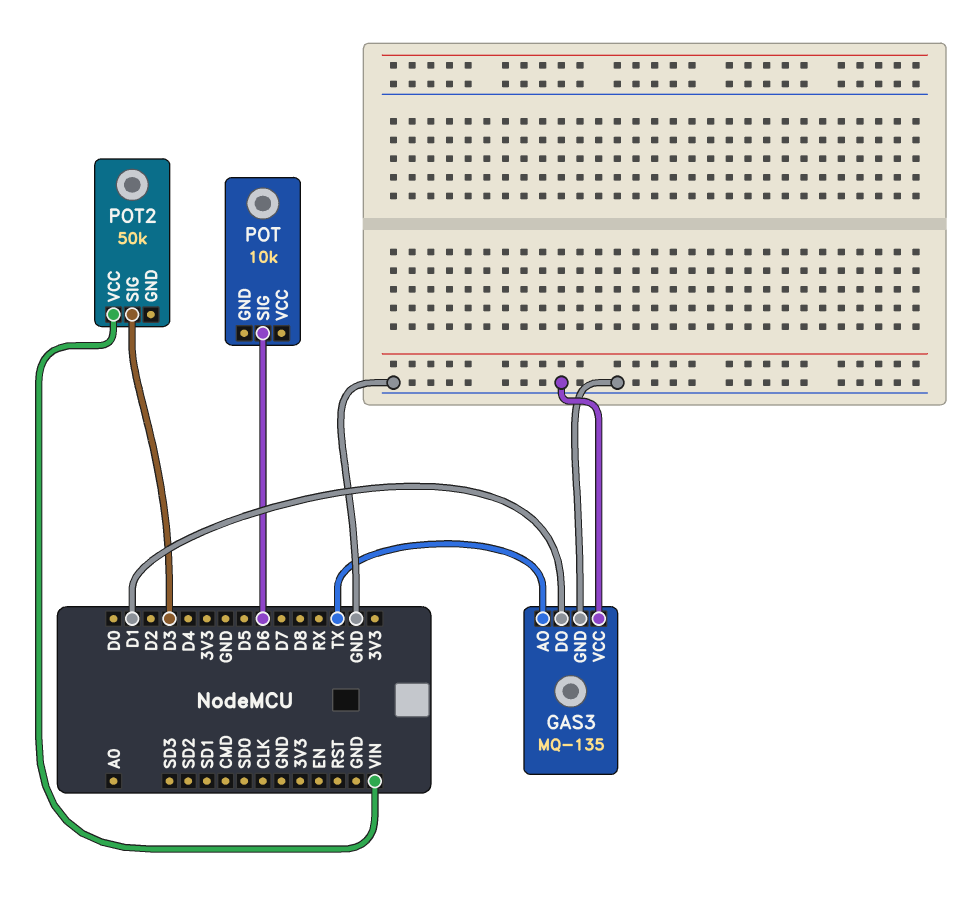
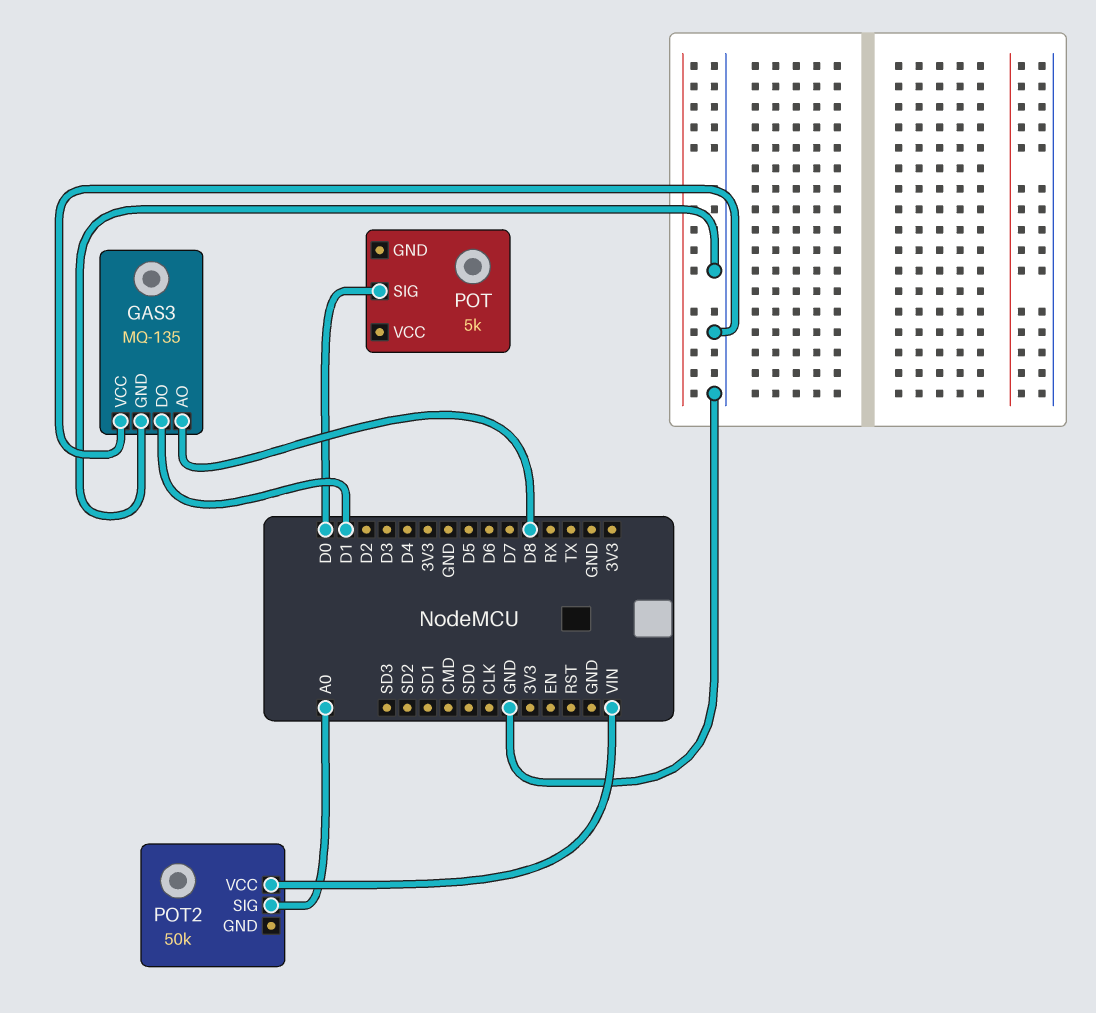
GAS3 pin AO: TX -> D8
POT: 10k -> 5k
POT pin SIG: D6 -> D0
POT2 pin SIG: D3 -> A0

